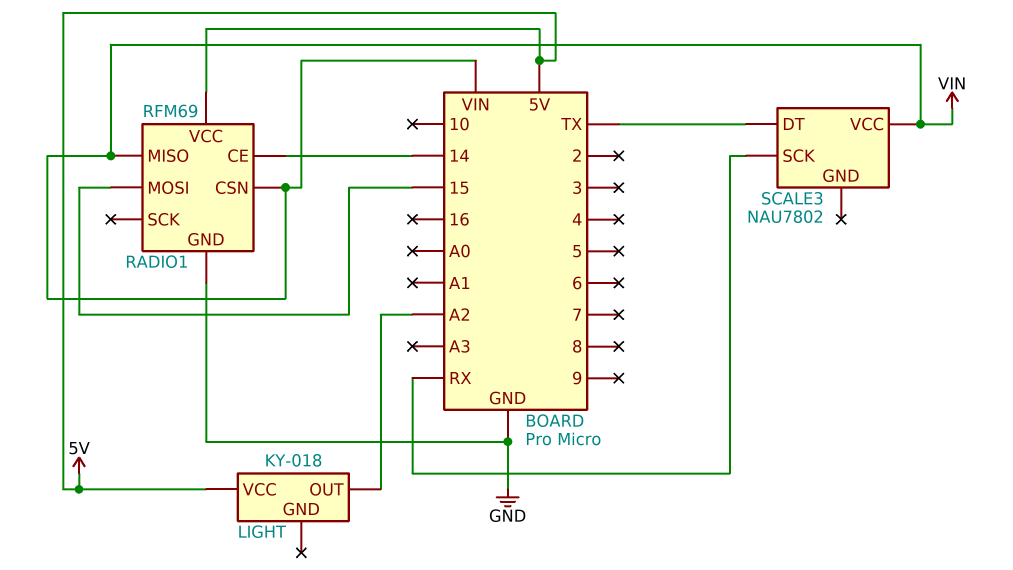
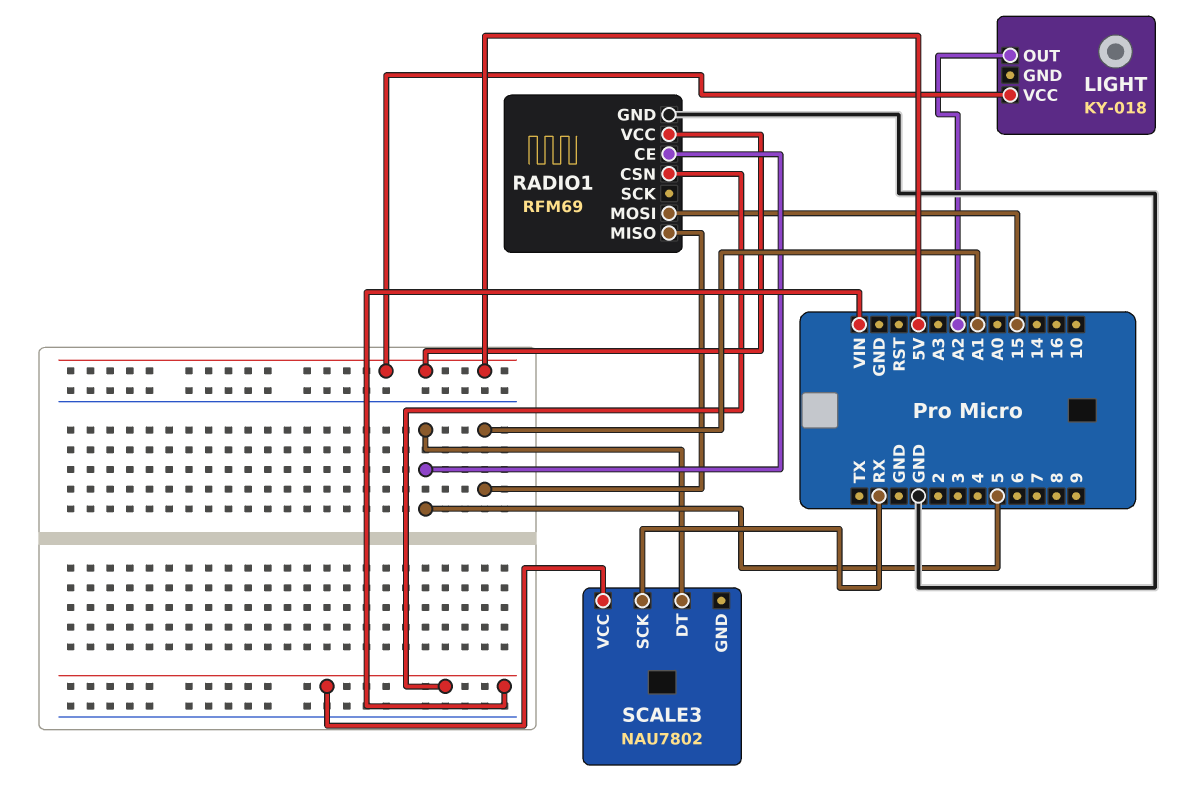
RADIO1 pin CE: 14 -> 5
RADIO1 pin MISO: VIN -> A1
SCALE3 pin DT: TX -> 5

